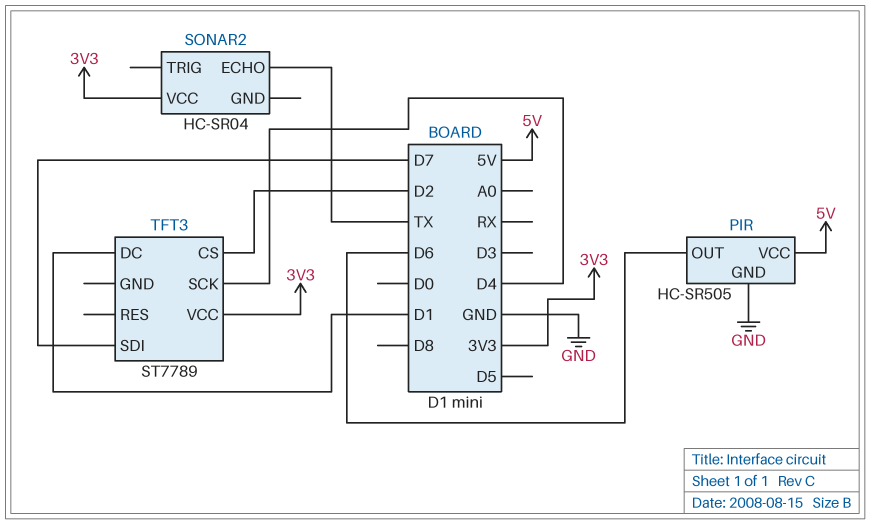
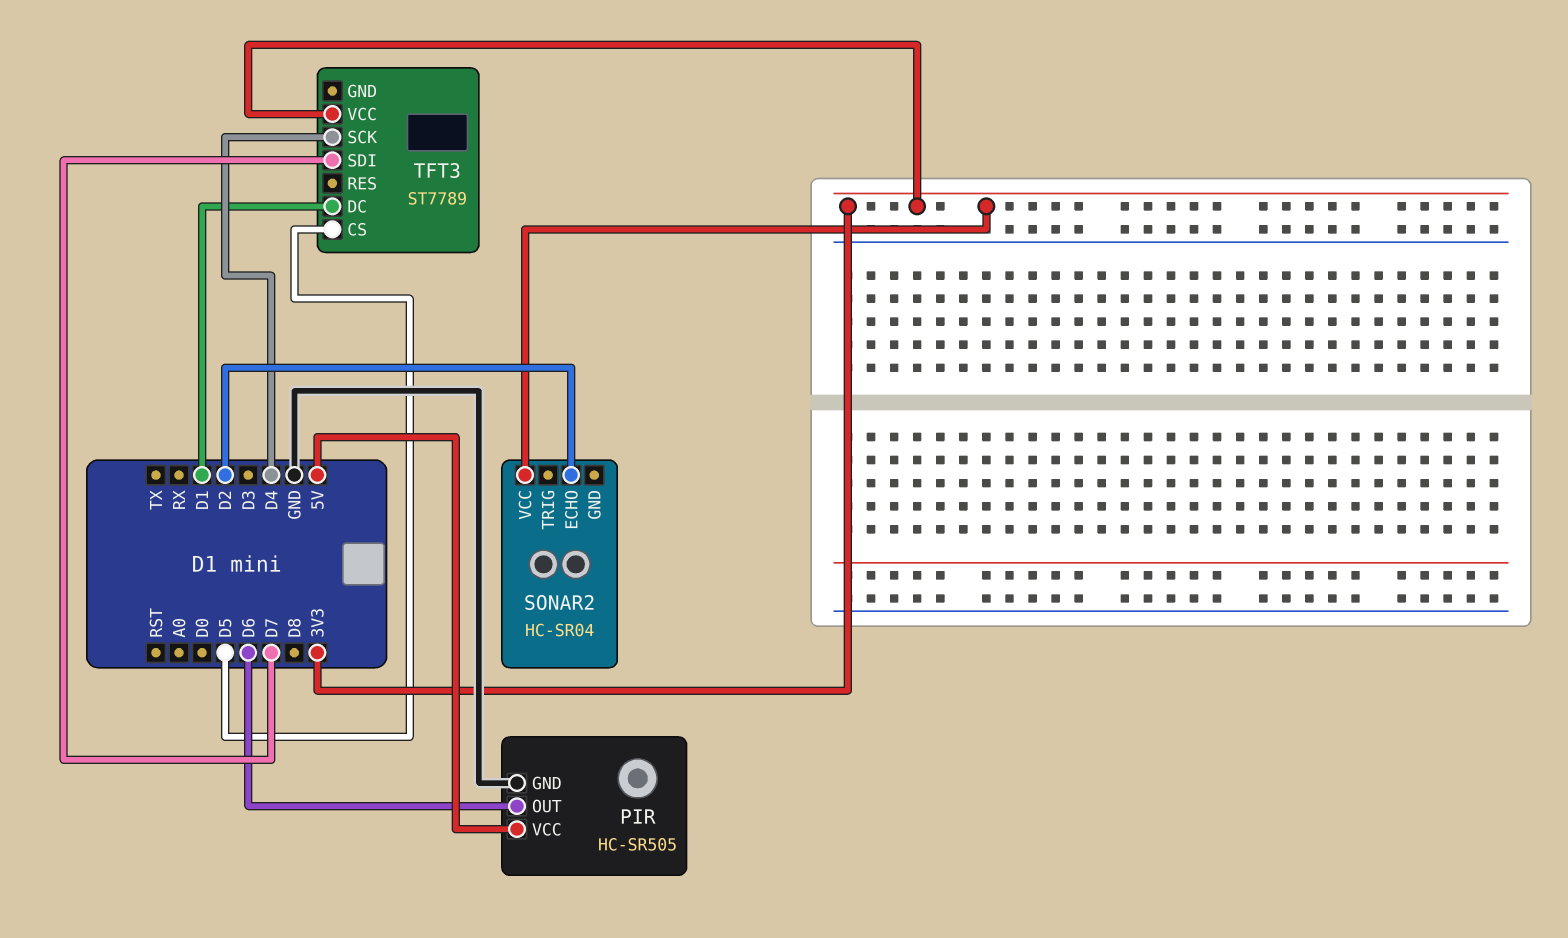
SONAR2 pin ECHO: TX -> D2
TFT3 pin CS: D2 -> D5

